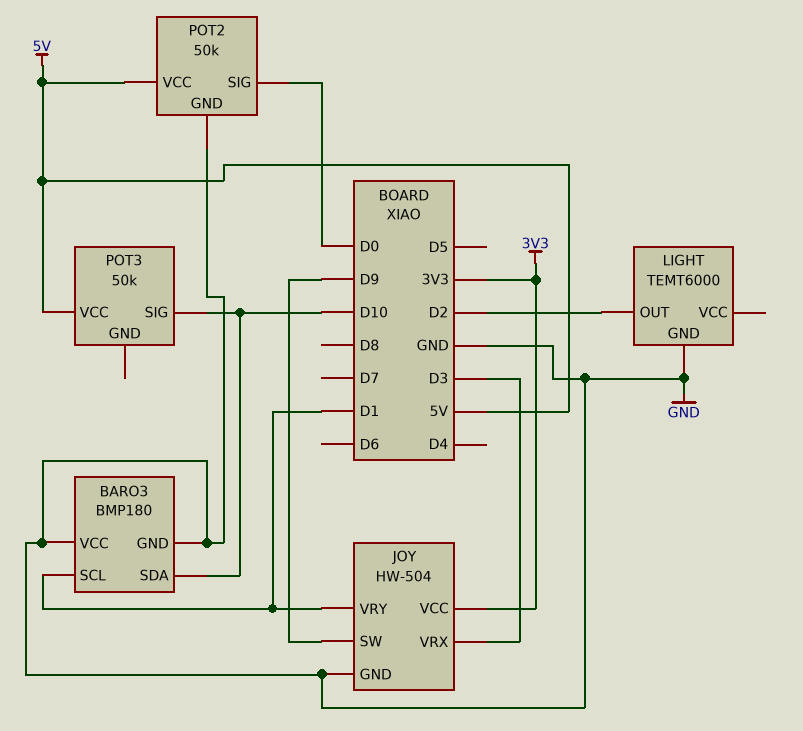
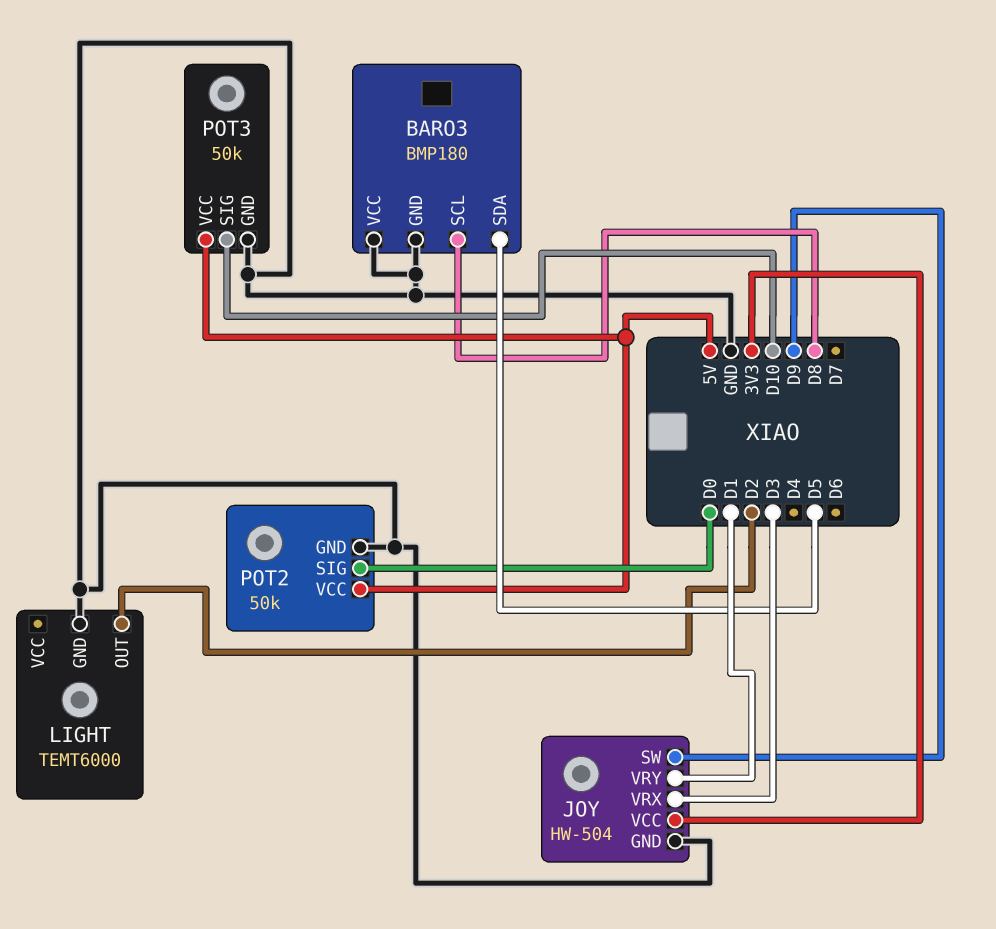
BARO3 pin SCL: D1 -> D8
BARO3 pin SDA: D10 -> D5
POT3 pin GND: none -> GND

